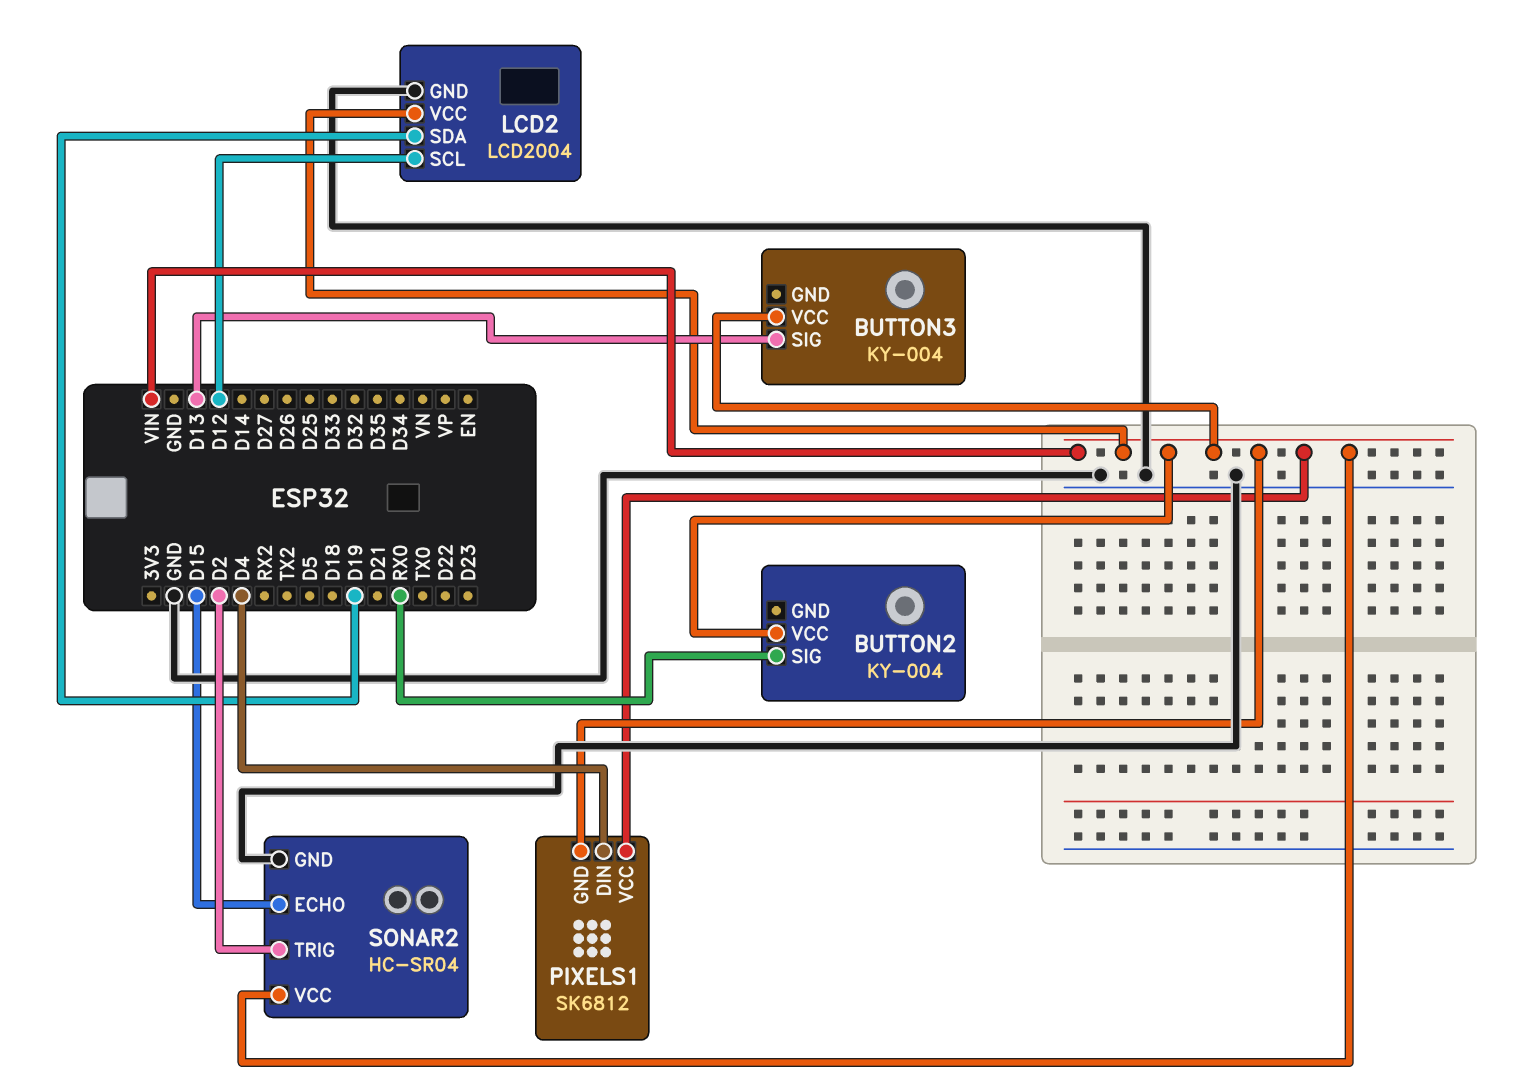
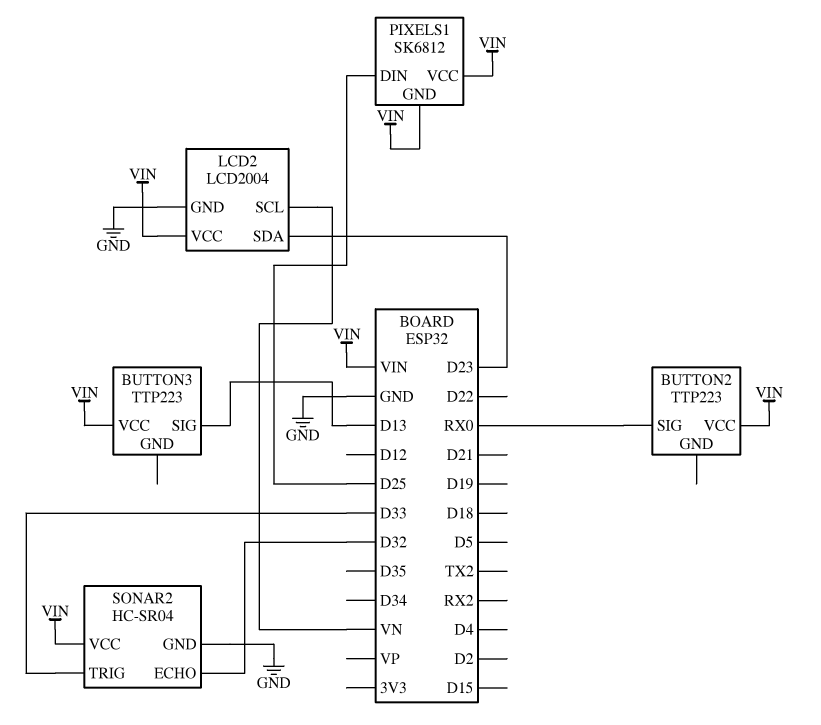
BUTTON2: KY-004 -> TTP223
BUTTON3: KY-004 -> TTP223
LCD2 pin SCL: D12 -> VN
LCD2 pin SDA: D19 -> D23
PIXELS1 pin DIN: D4 -> D25
SONAR2 pin ECHO: D15 -> D32
SONAR2 pin TRIG: D2 -> D33

